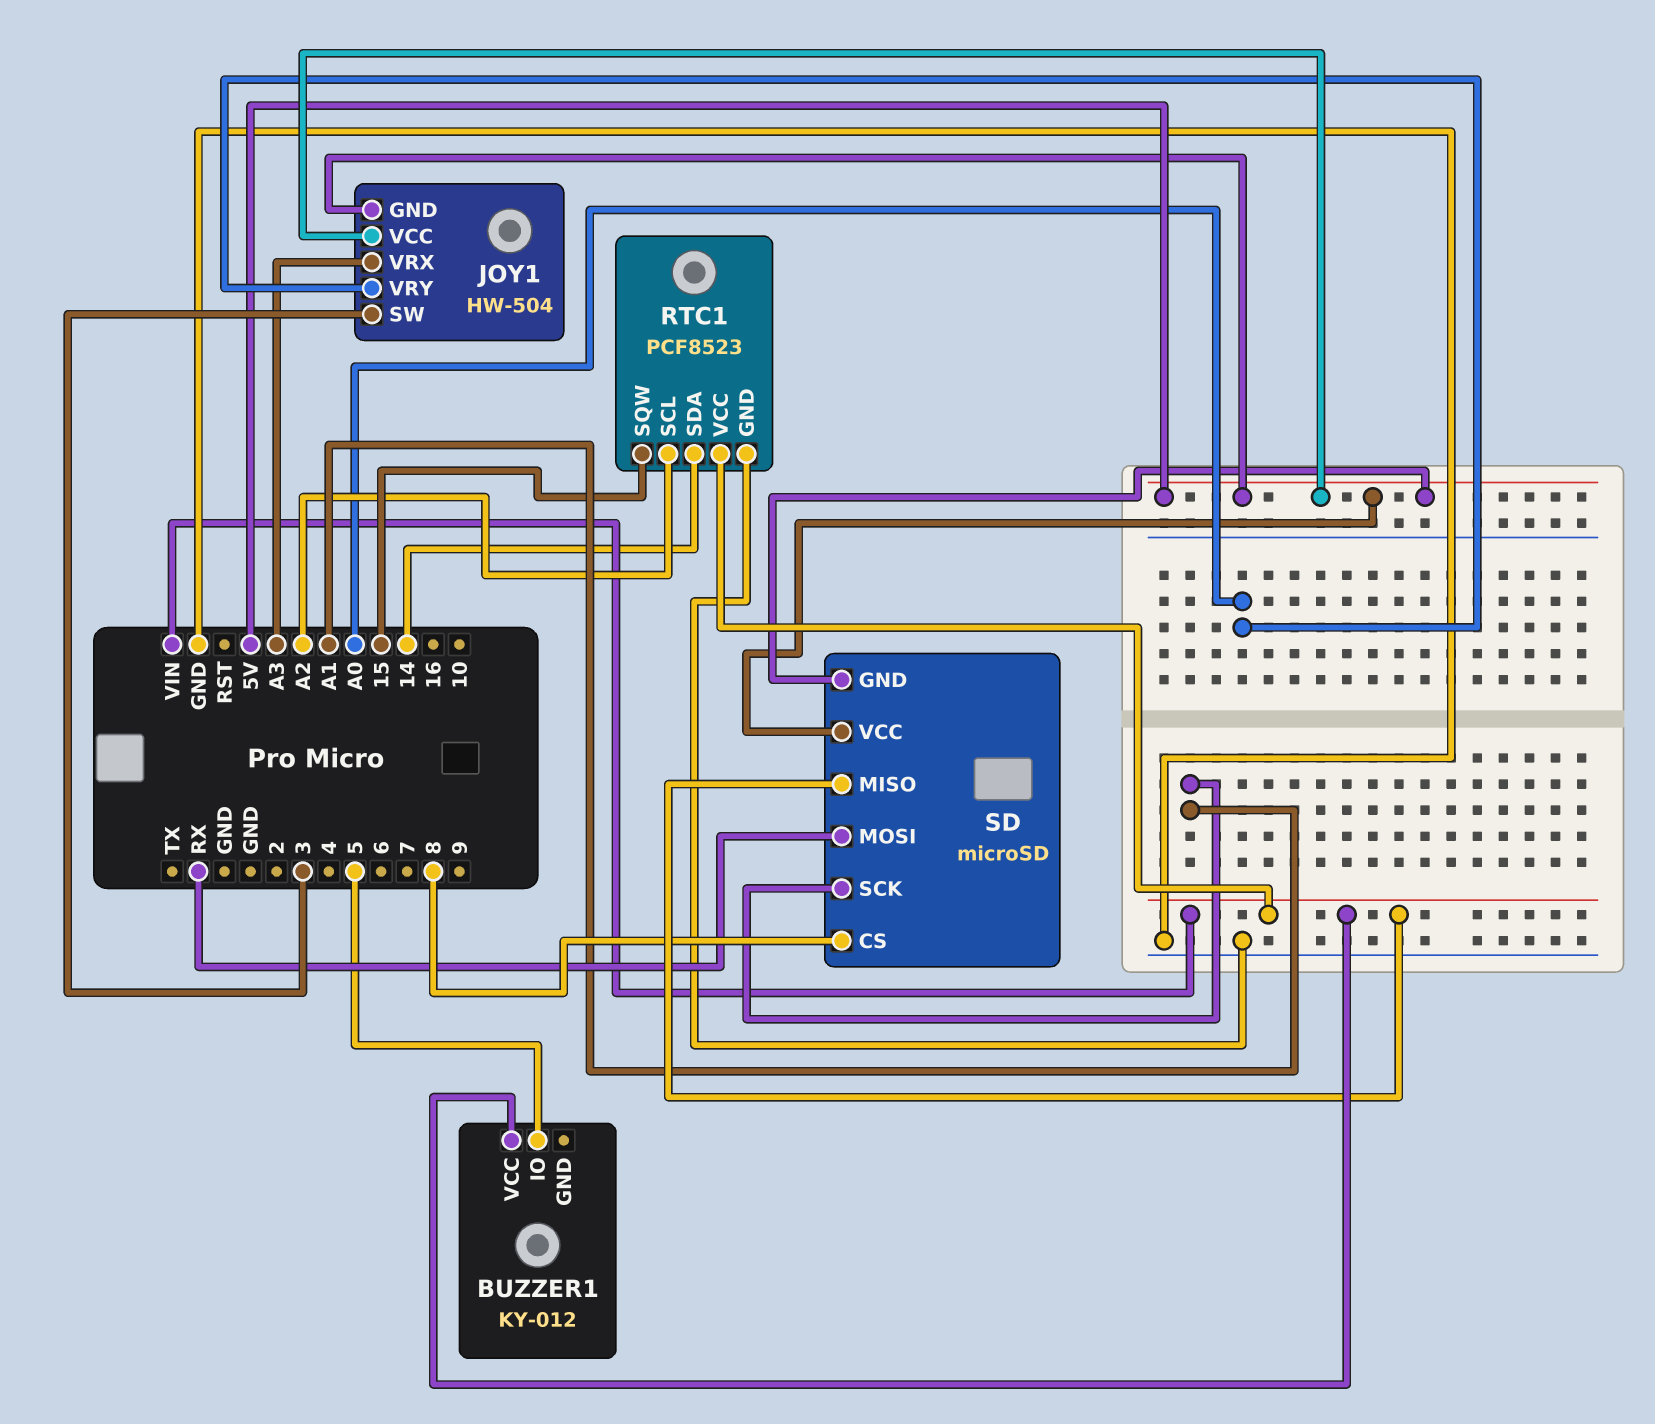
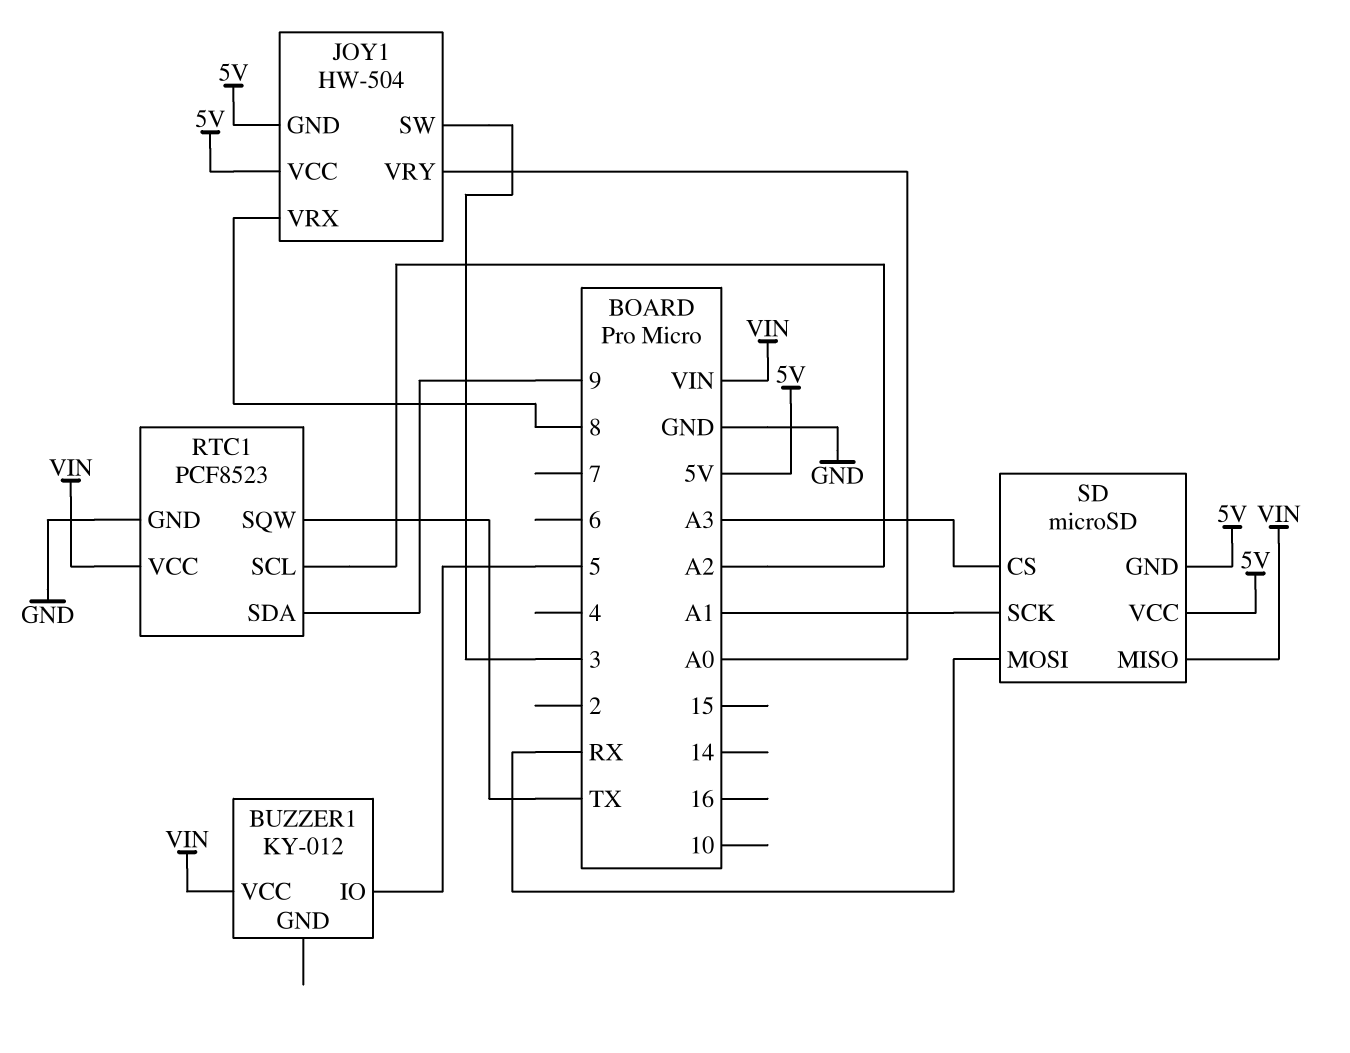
JOY1 pin VRX: A3 -> 8
RTC1 pin SDA: 14 -> 9
RTC1 pin SQW: 15 -> TX
SD pin CS: 8 -> A3

